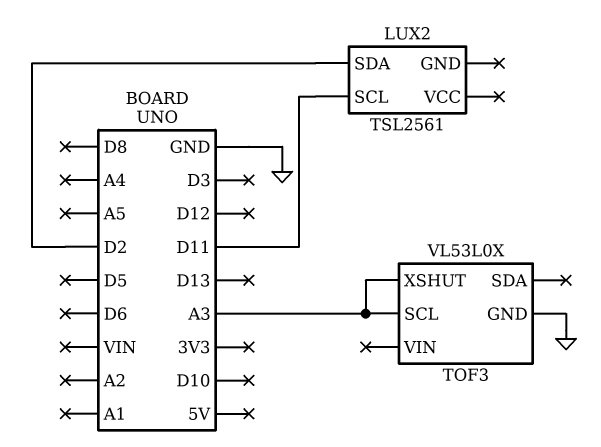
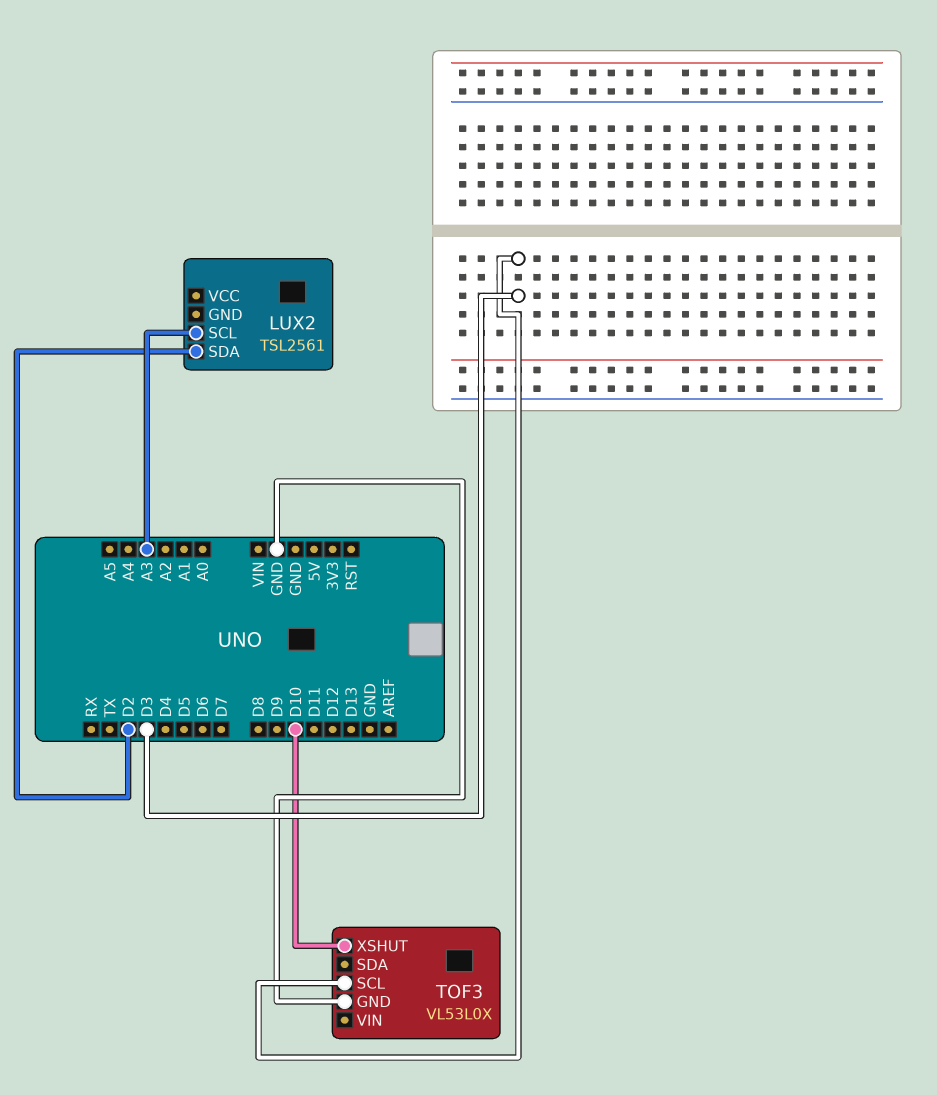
LUX2 pin SCL: D11 -> A3
TOF3 pin SCL: A3 -> D3
TOF3 pin XSHUT: A3 -> D10

